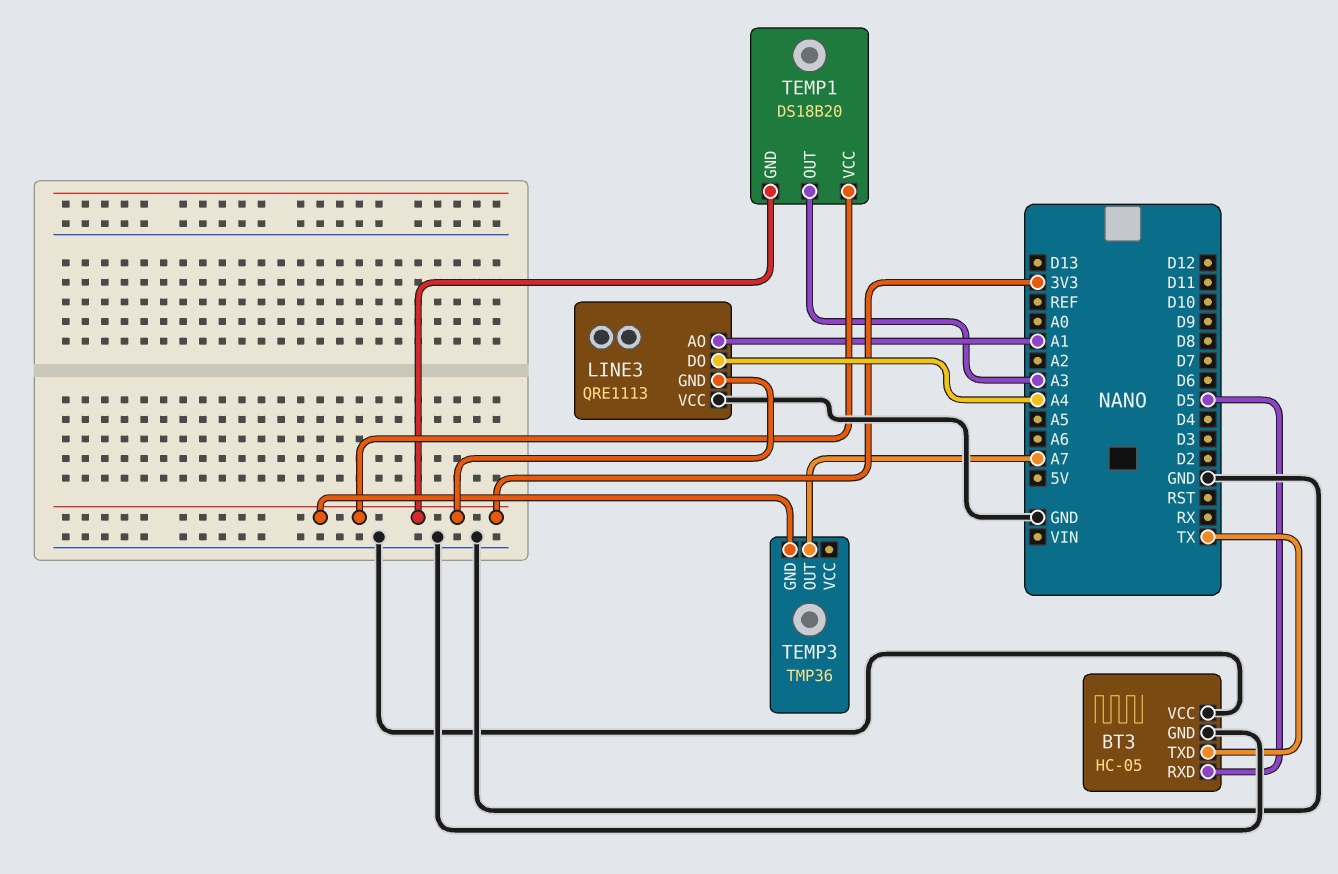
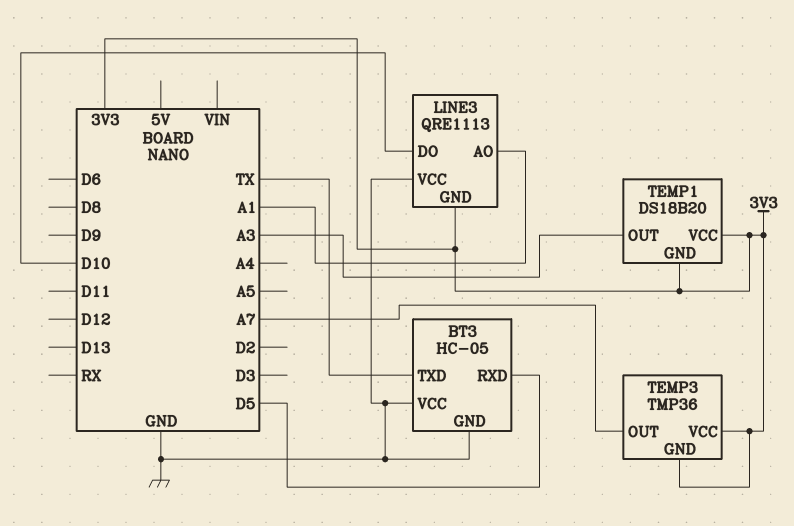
LINE3 pin DO: A4 -> D10
TEMP3 pin VCC: none -> 3V3

